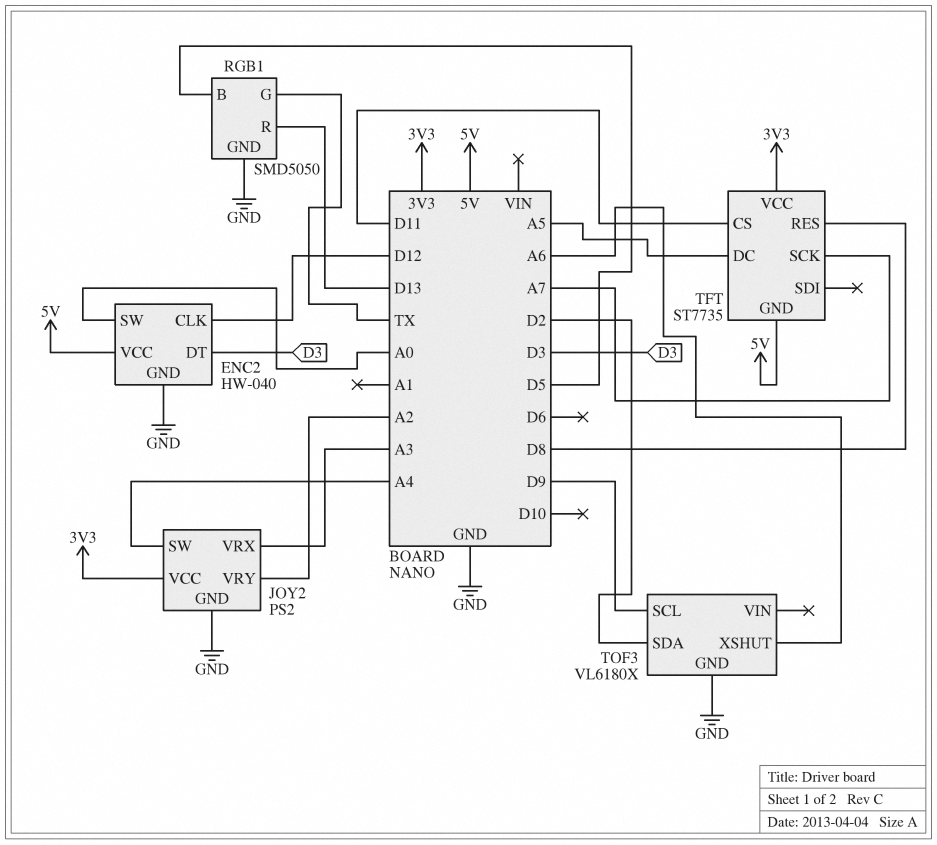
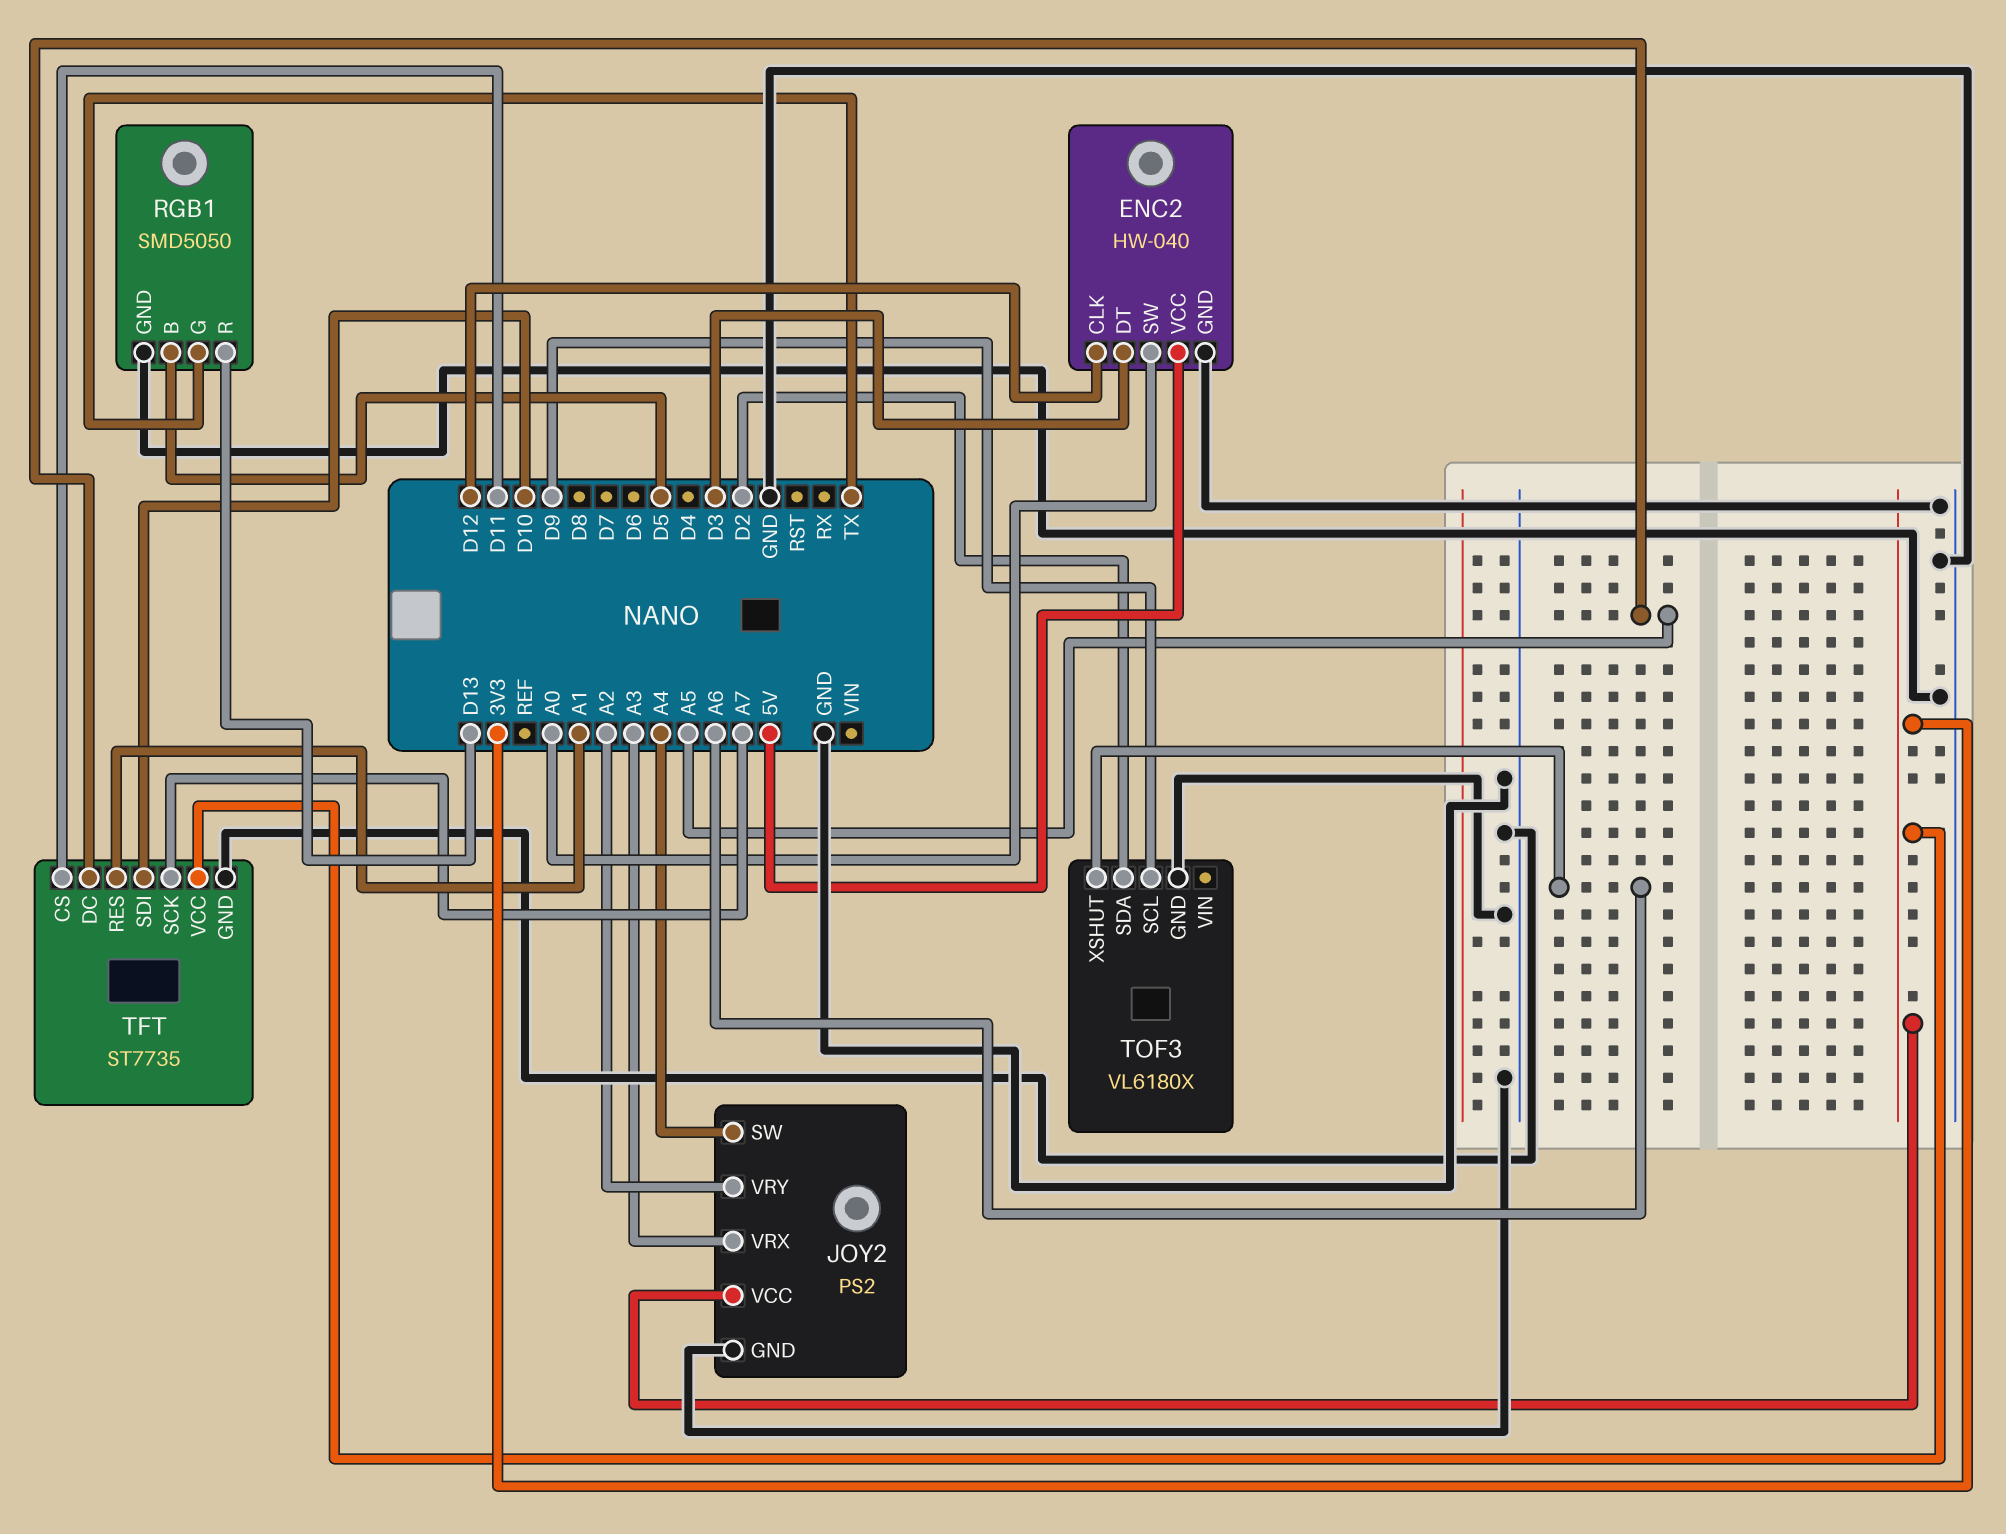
TFT pin GND: 5V -> GND
TFT pin RES: D8 -> A1
TFT pin SDI: none -> D10

